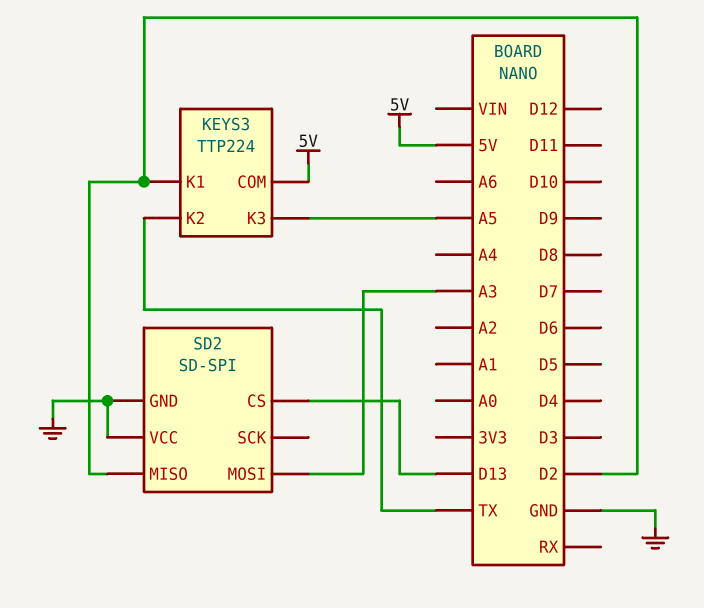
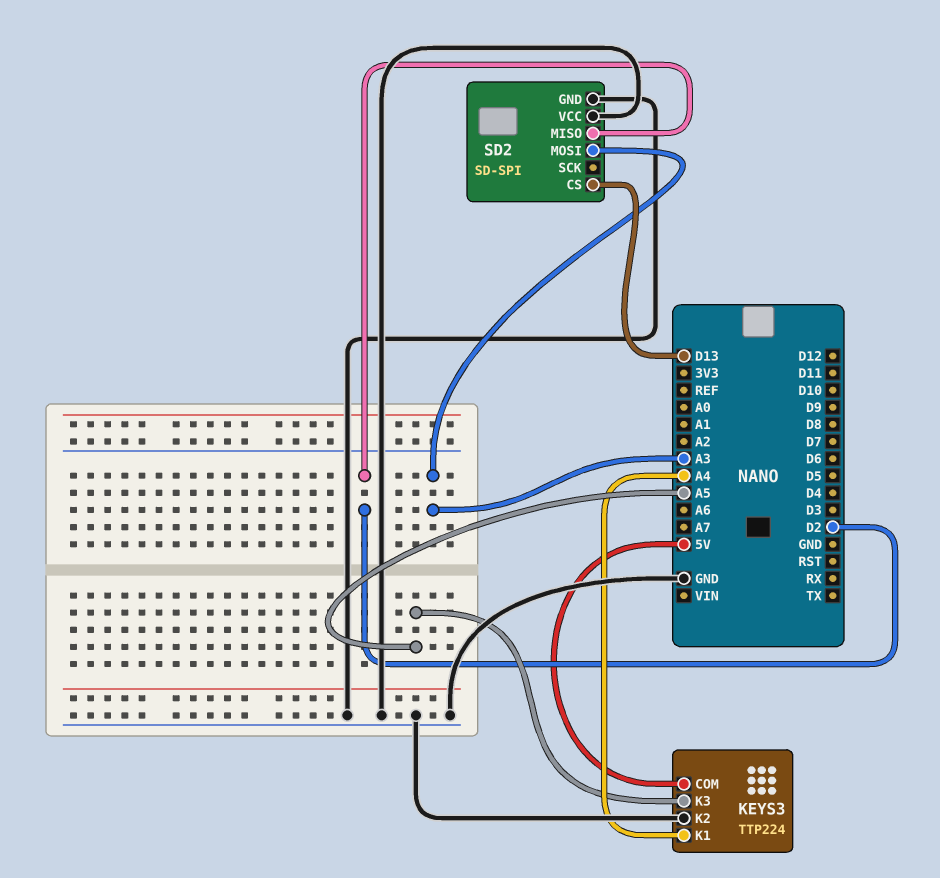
KEYS3 pin K1: D2 -> A4
KEYS3 pin K2: TX -> GND

